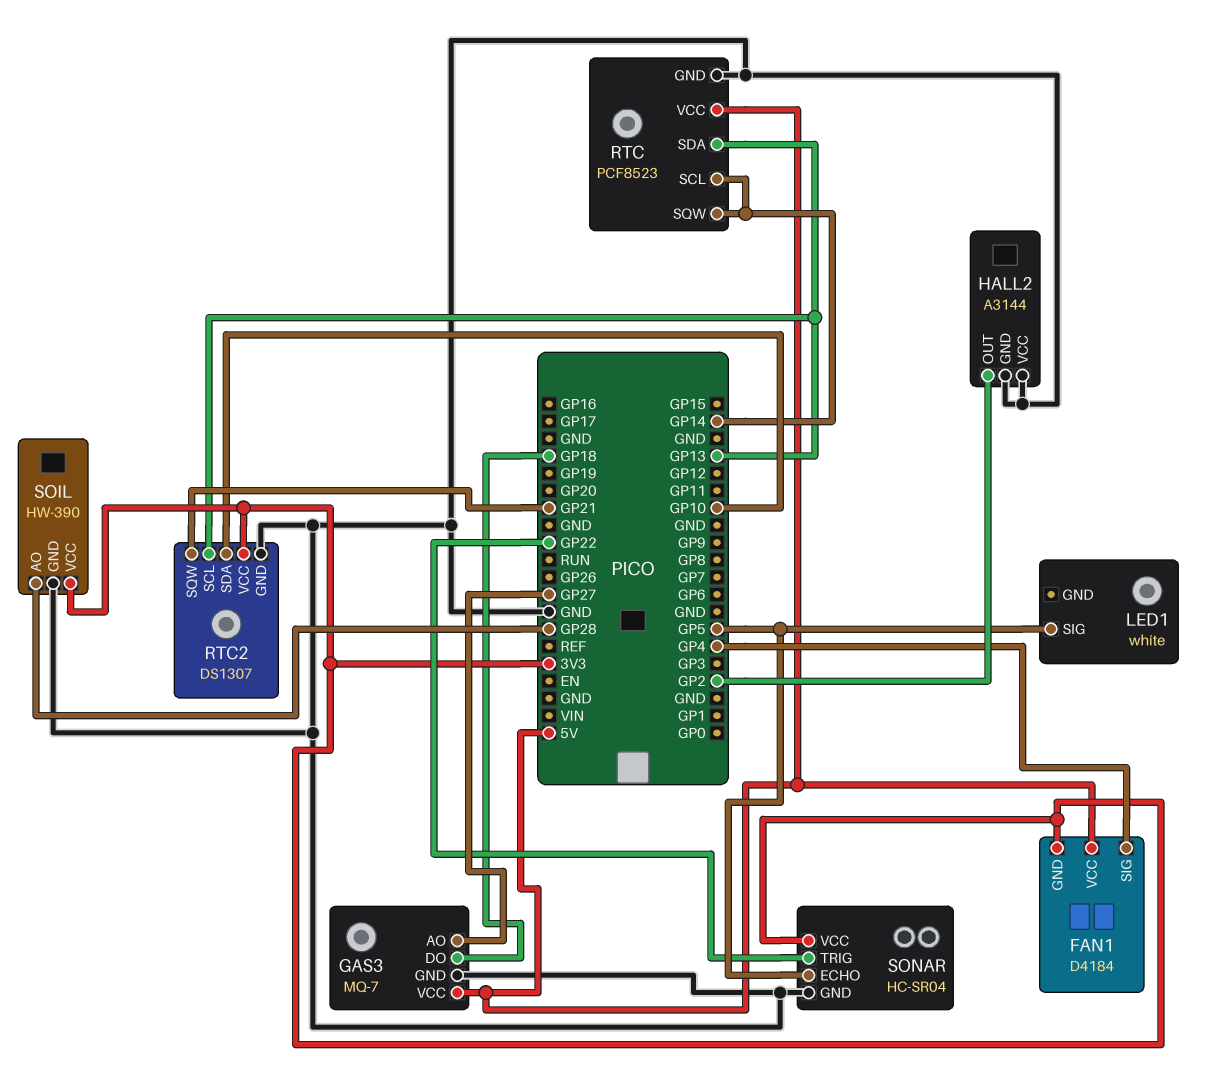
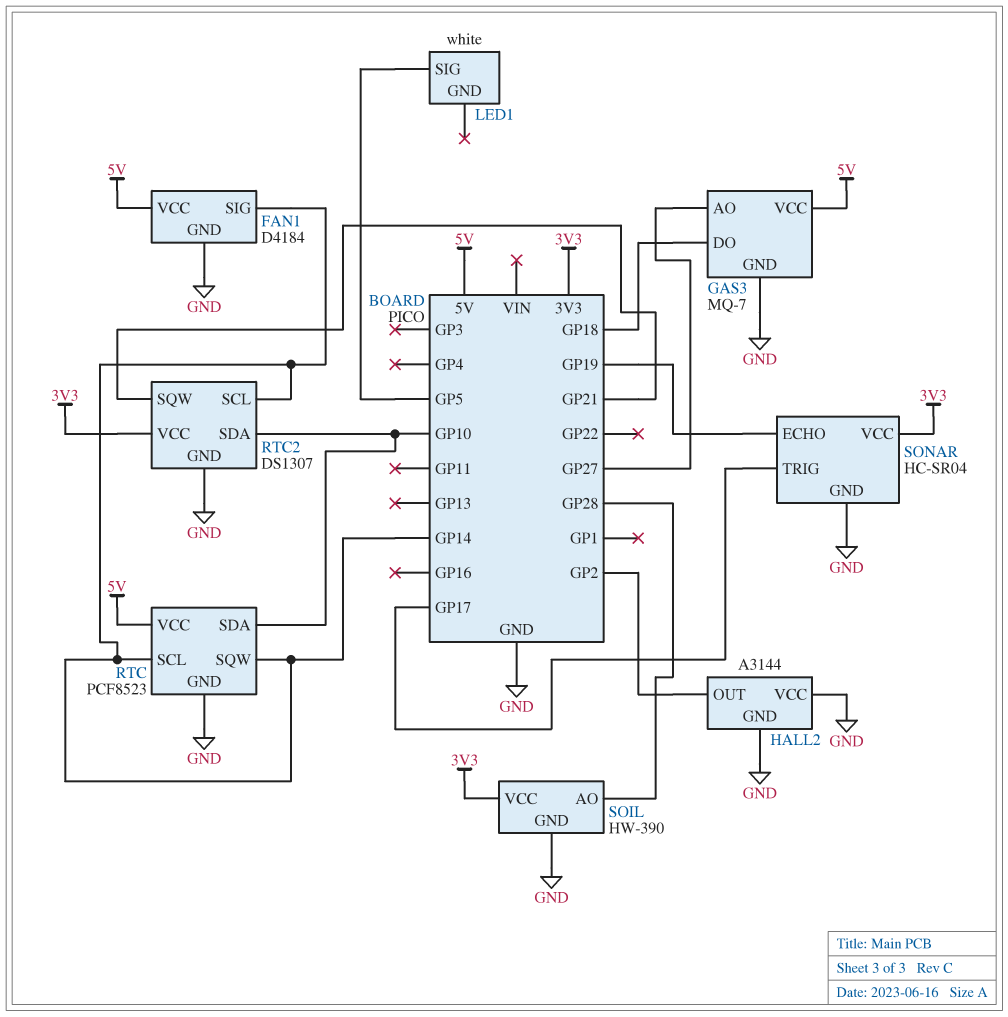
FAN1 pin GND: 3V3 -> GND
FAN1 pin SIG: GP4 -> GP14
RTC pin SDA: GP13 -> GP10
RTC2 pin SCL: GP13 -> GP14
SONAR pin ECHO: GP5 -> GP19
SONAR pin TRIG: GP22 -> GP17

